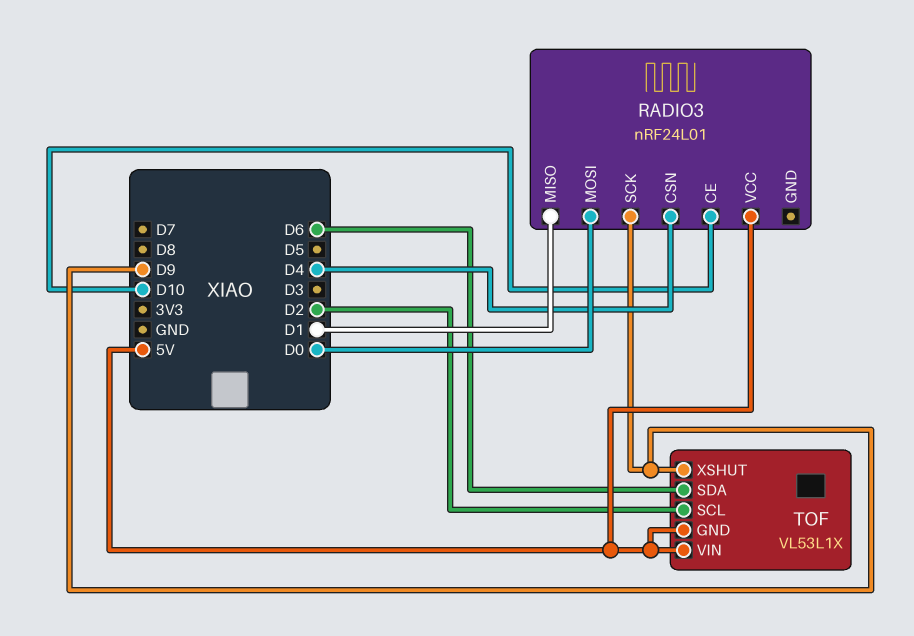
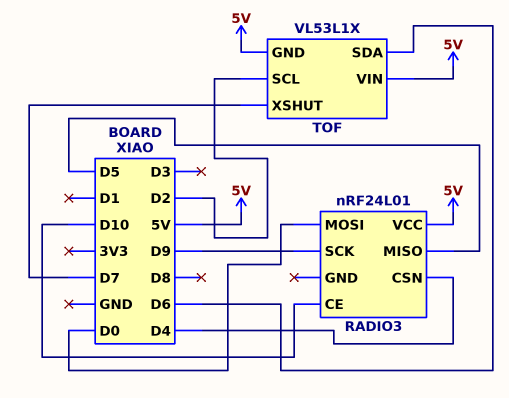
RADIO3 pin MISO: D1 -> D5
TOF pin XSHUT: D9 -> D7

